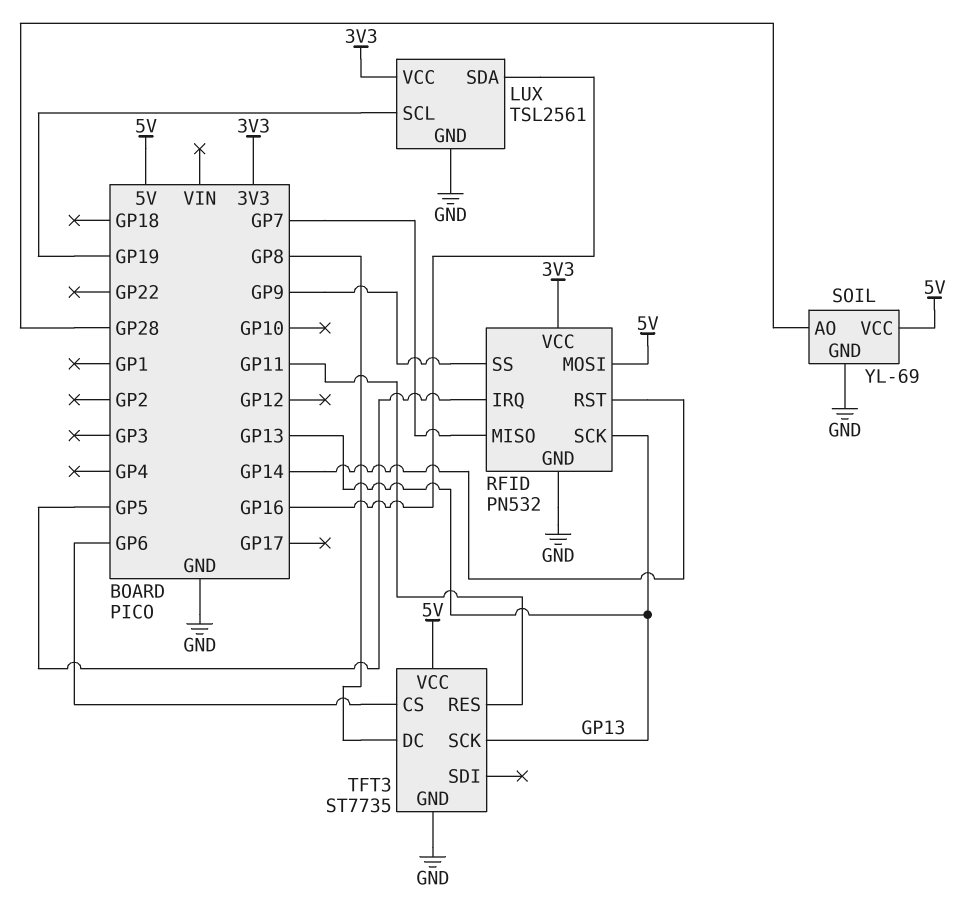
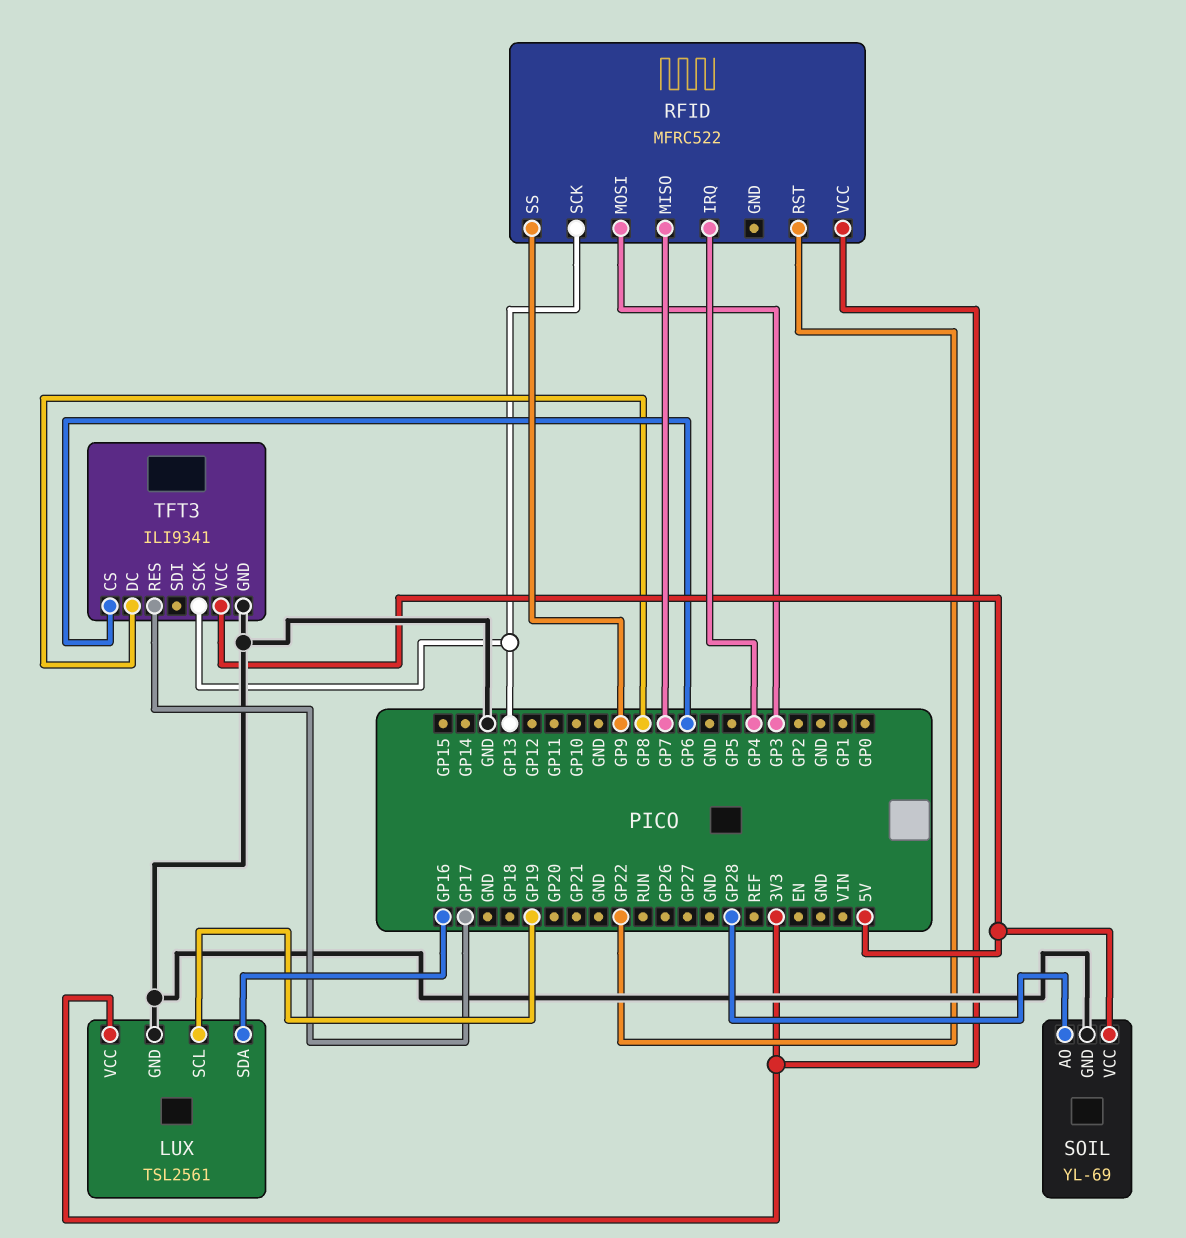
RFID: PN532 -> MFRC522
RFID pin GND: GND -> none
RFID pin IRQ: GP5 -> GP4
RFID pin MOSI: 5V -> GP3
RFID pin RST: GP14 -> GP22
TFT3: ST7735 -> ILI9341
TFT3 pin RES: GP11 -> GP17

